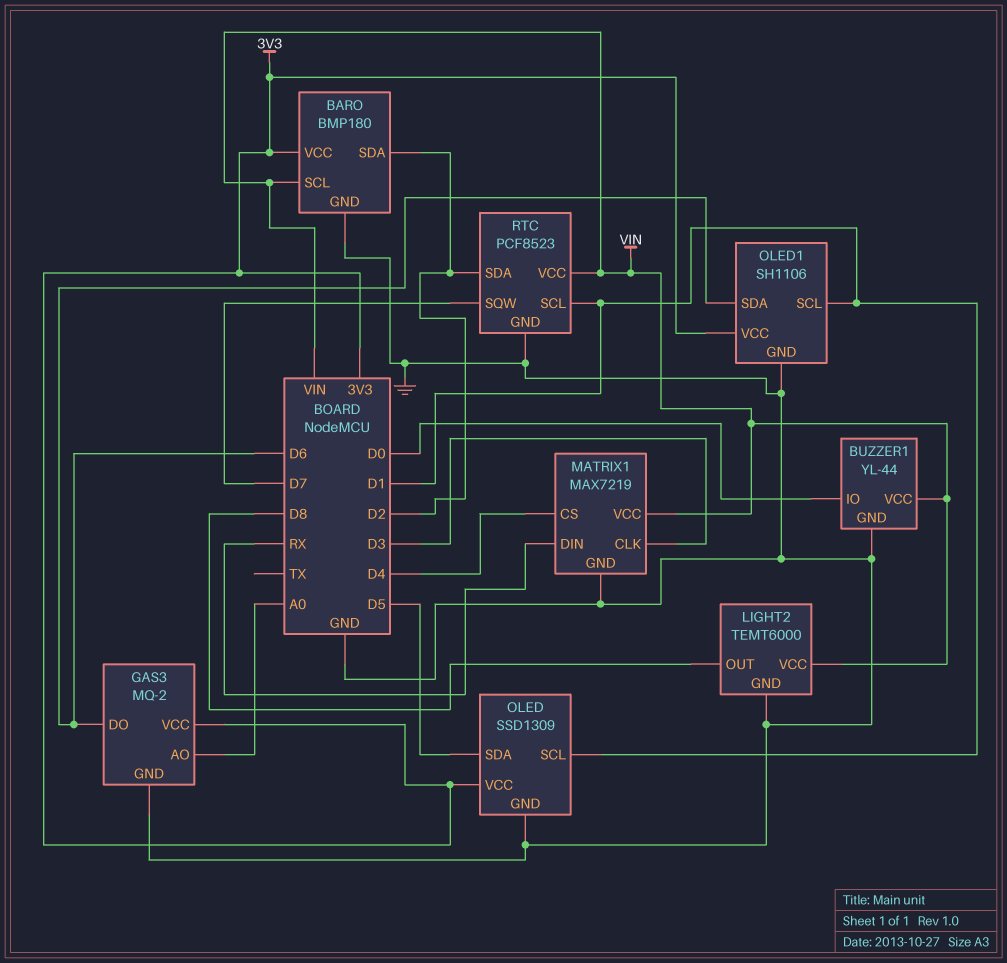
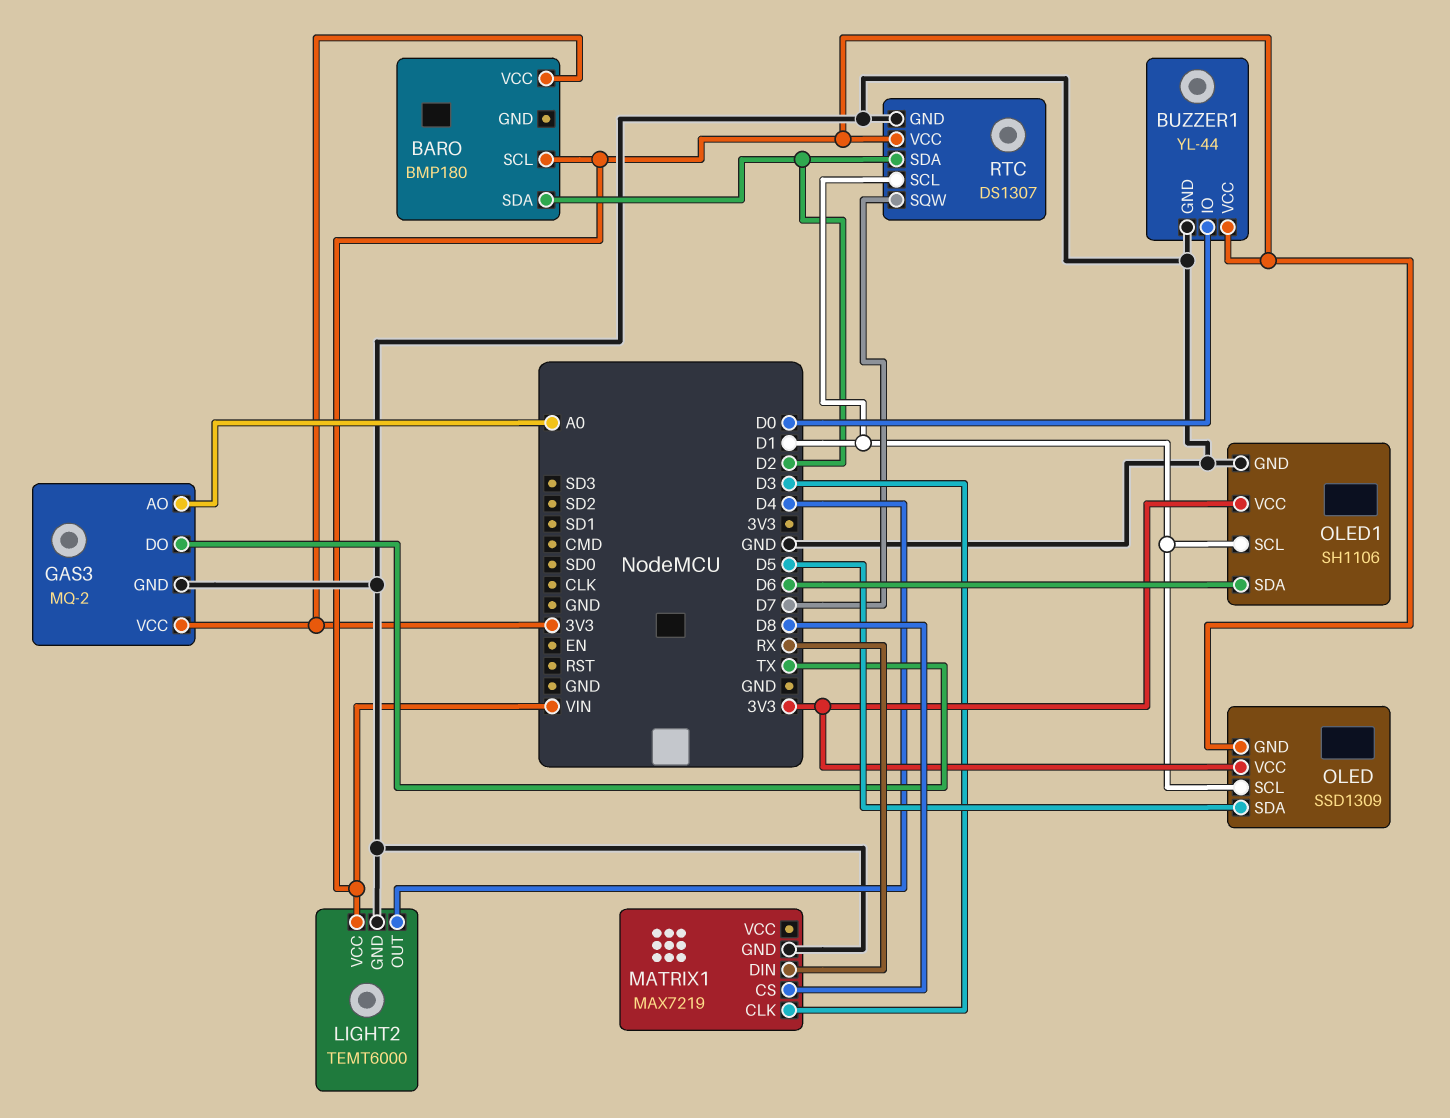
BARO pin GND: GND -> none
GAS3 pin DO: D6 -> TX
LIGHT2 pin OUT: D8 -> D4
MATRIX1 pin CS: D4 -> D8
MATRIX1 pin VCC: VIN -> none
OLED pin GND: GND -> VIN
RTC: PCF8523 -> DS1307

